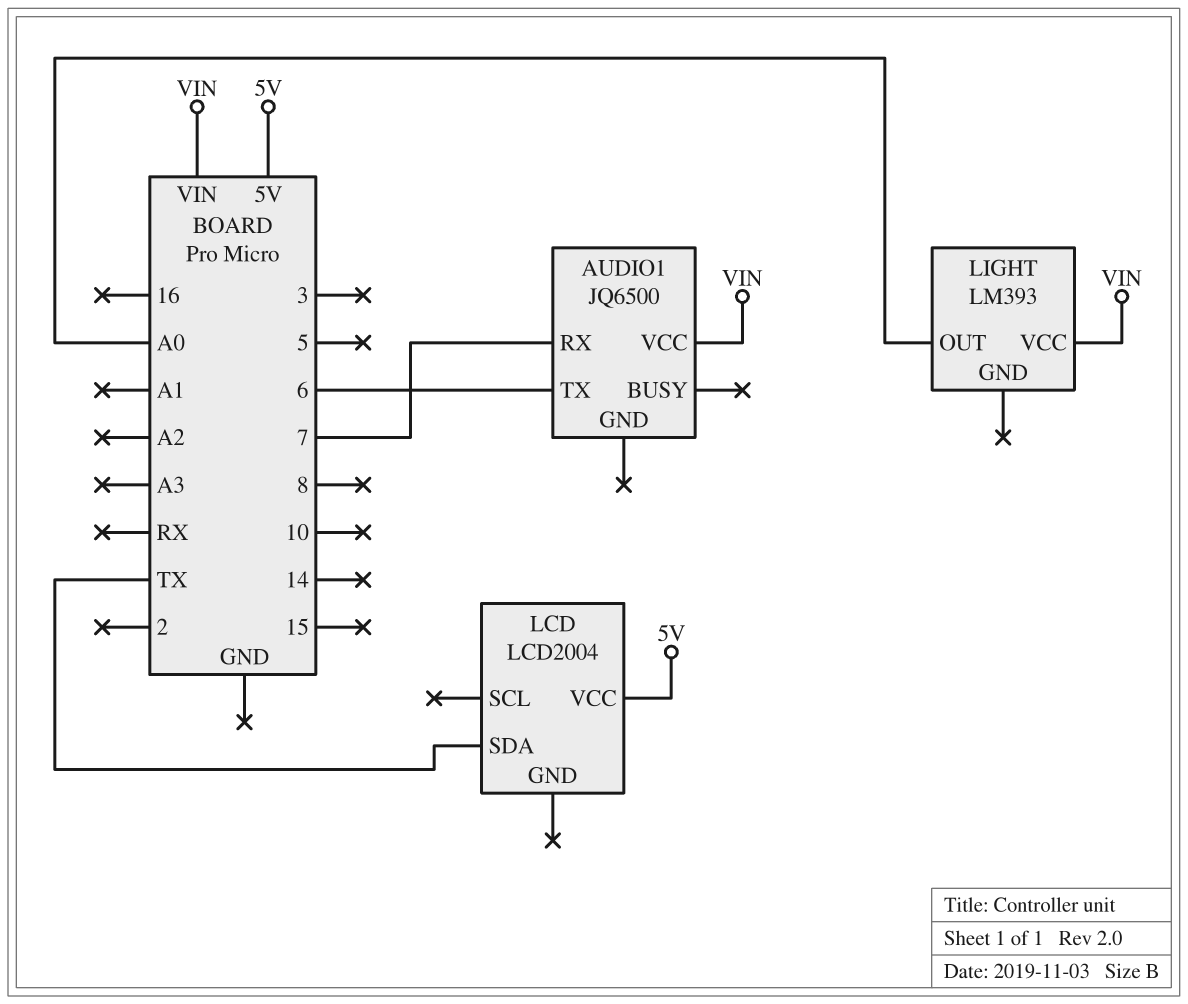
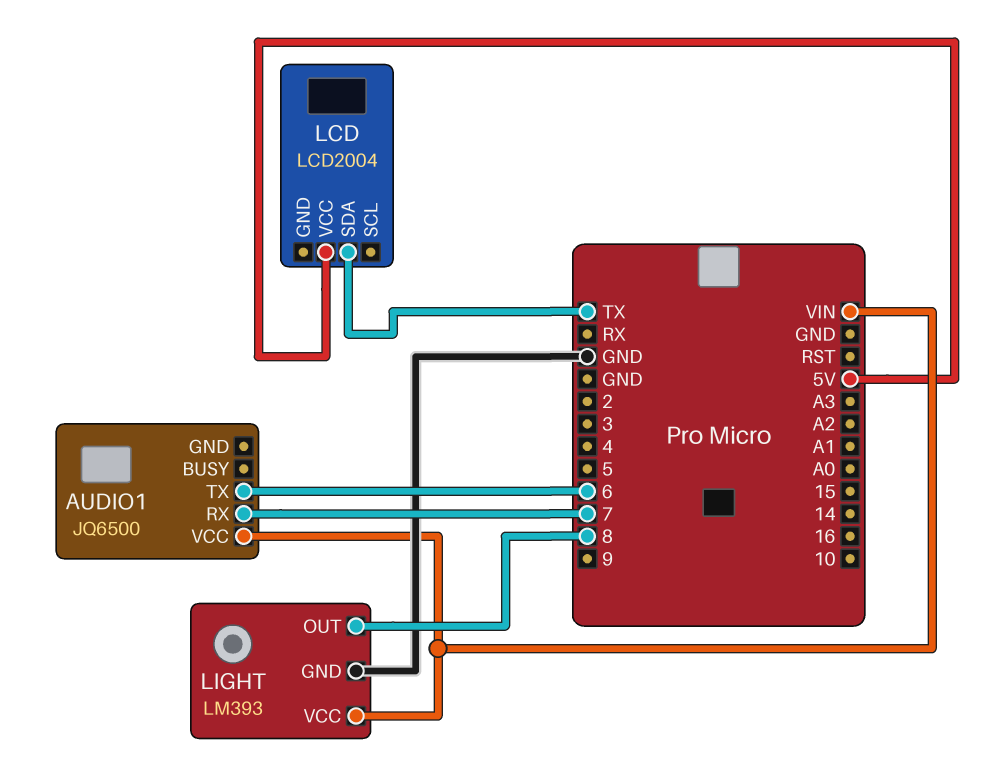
LIGHT pin GND: none -> GND
LIGHT pin OUT: A0 -> 8

